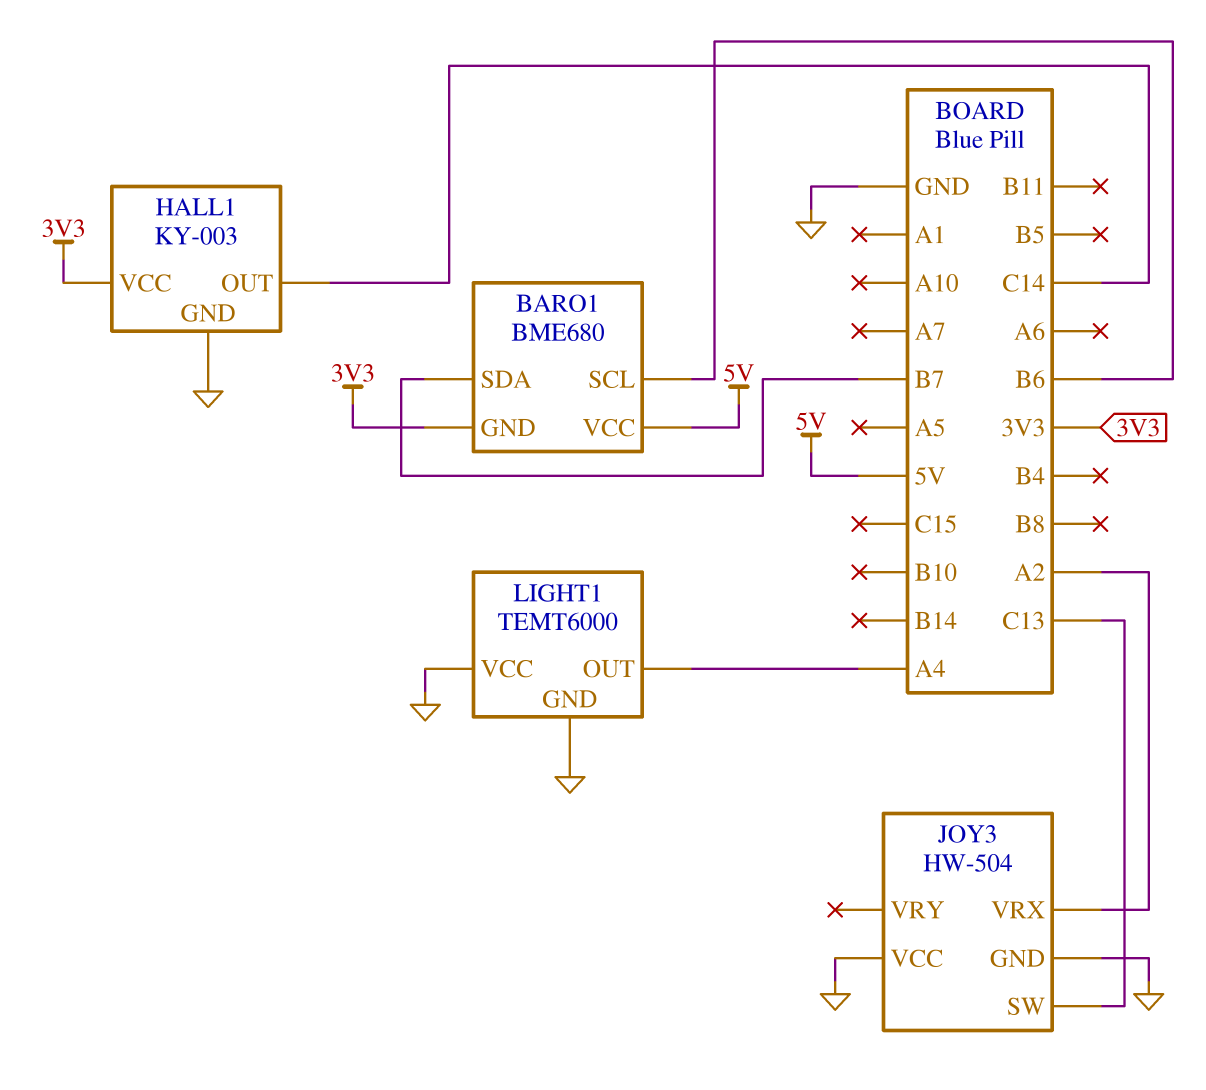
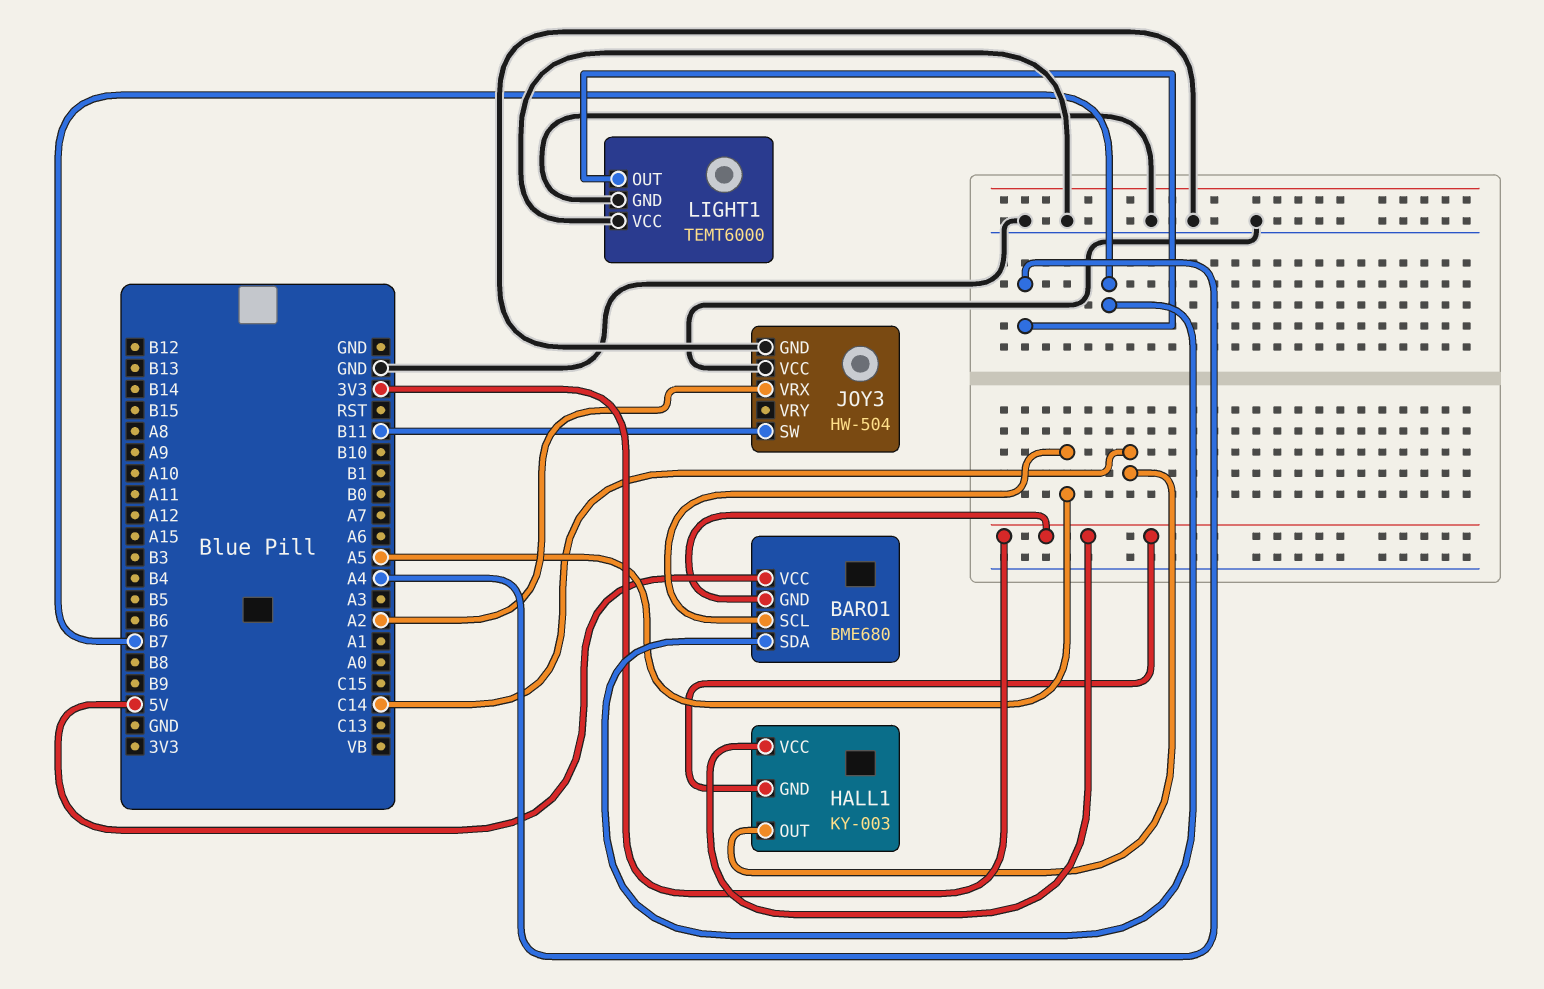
BARO1 pin SCL: B6 -> A5
HALL1 pin GND: GND -> 3V3
JOY3 pin SW: C13 -> B11

